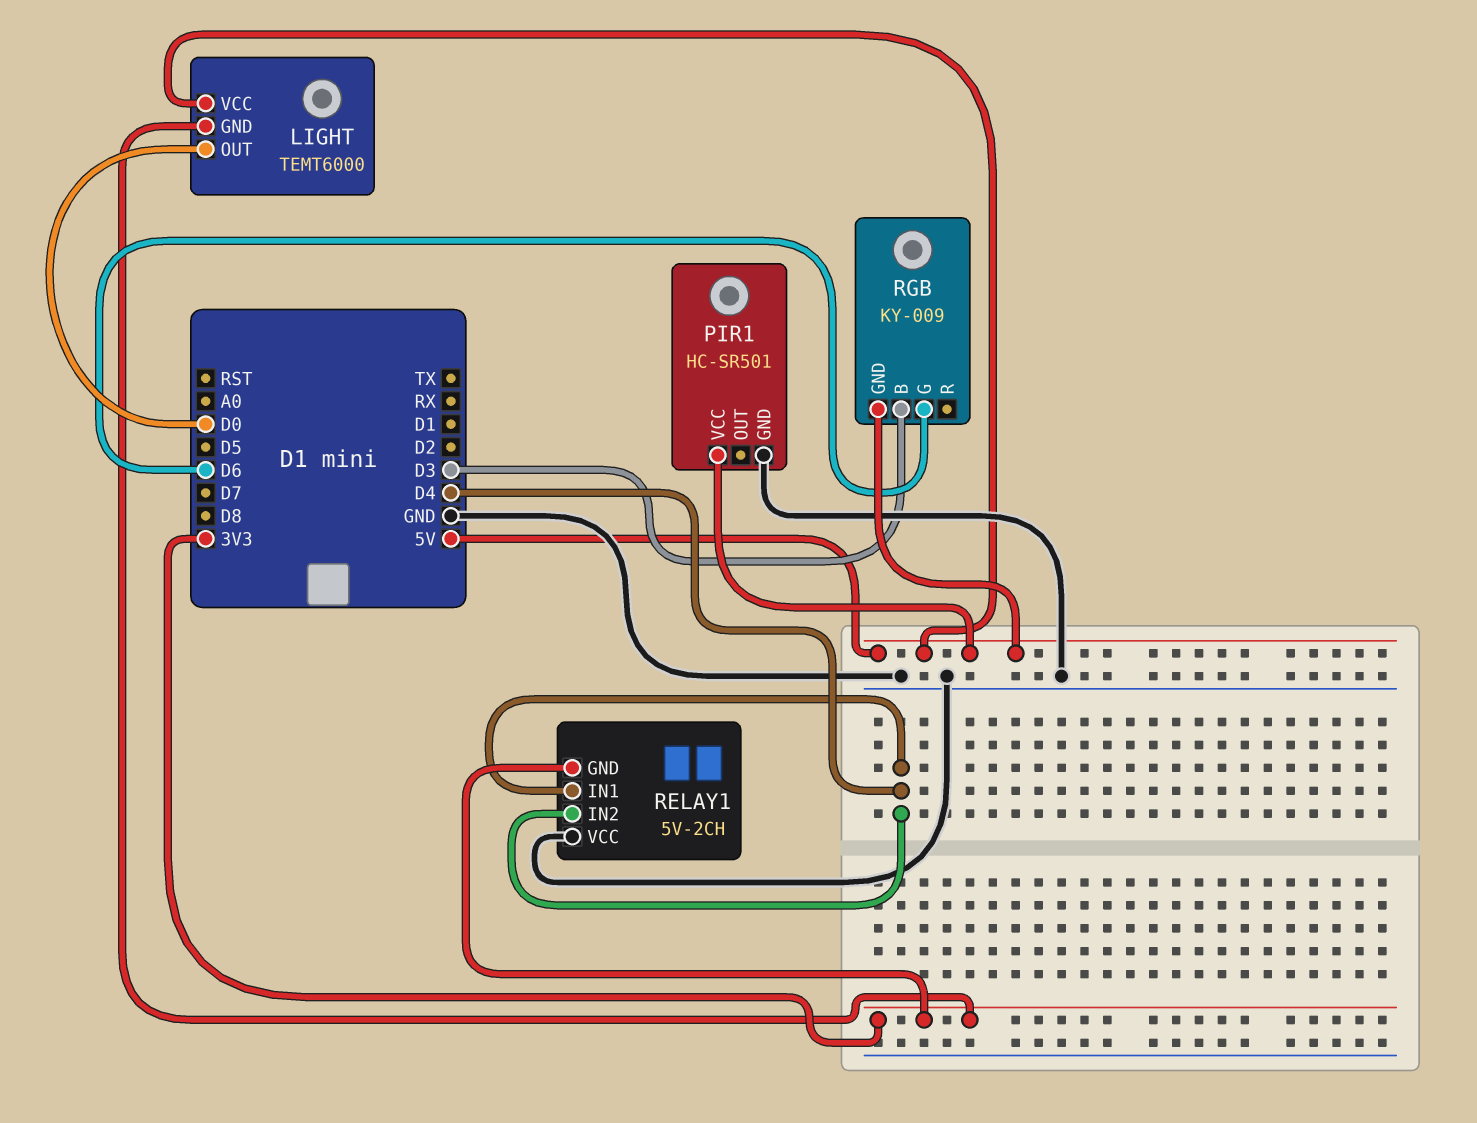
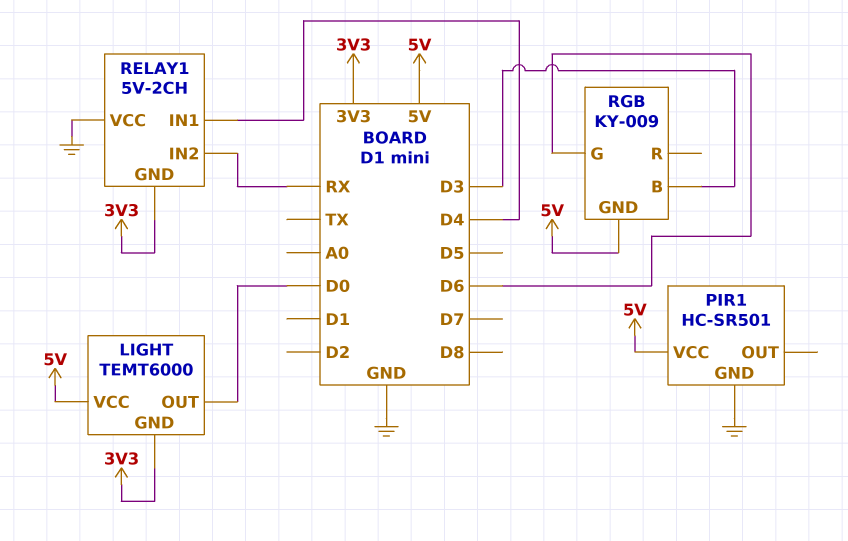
RELAY1 pin IN2: D4 -> RX

